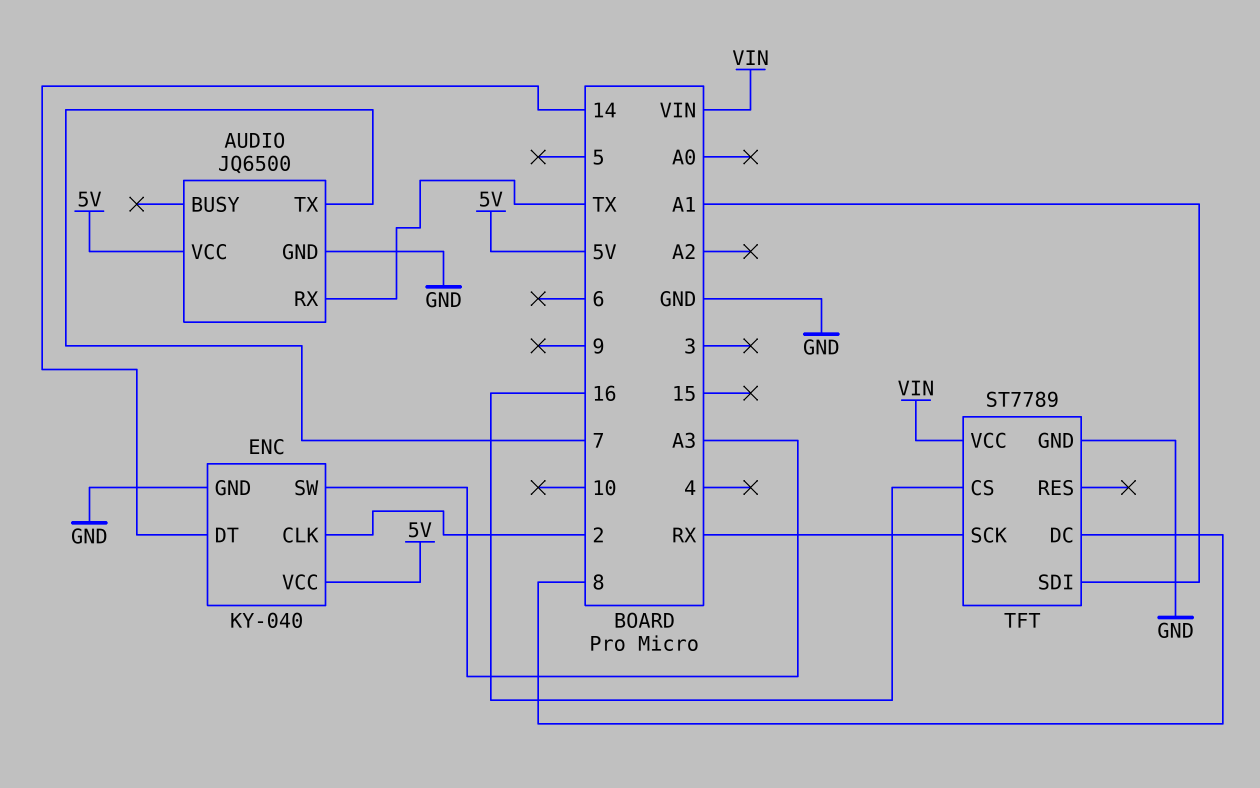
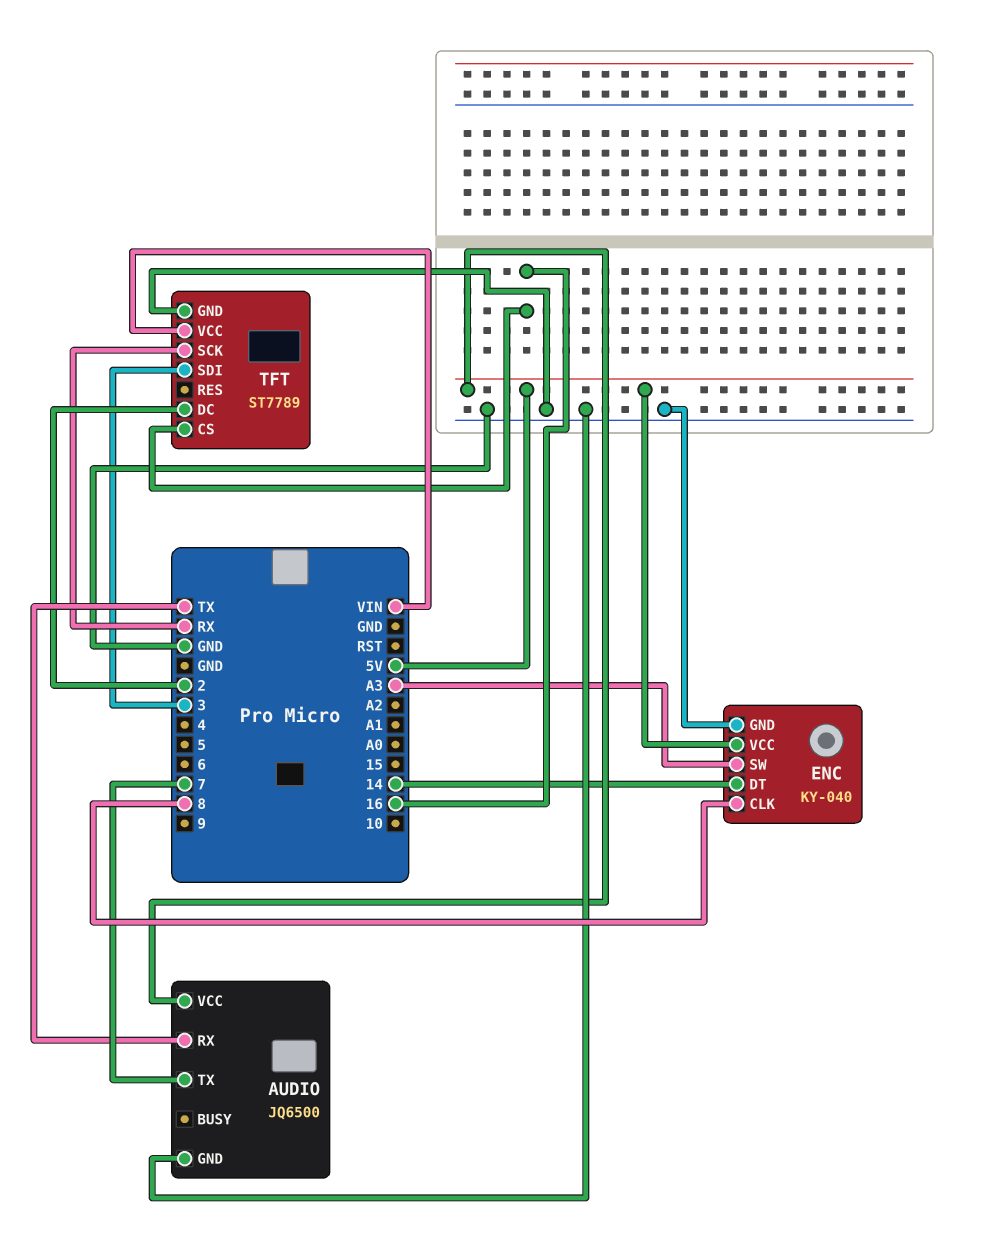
ENC pin CLK: 2 -> 8
TFT pin DC: 8 -> 2
TFT pin SDI: A1 -> 3

